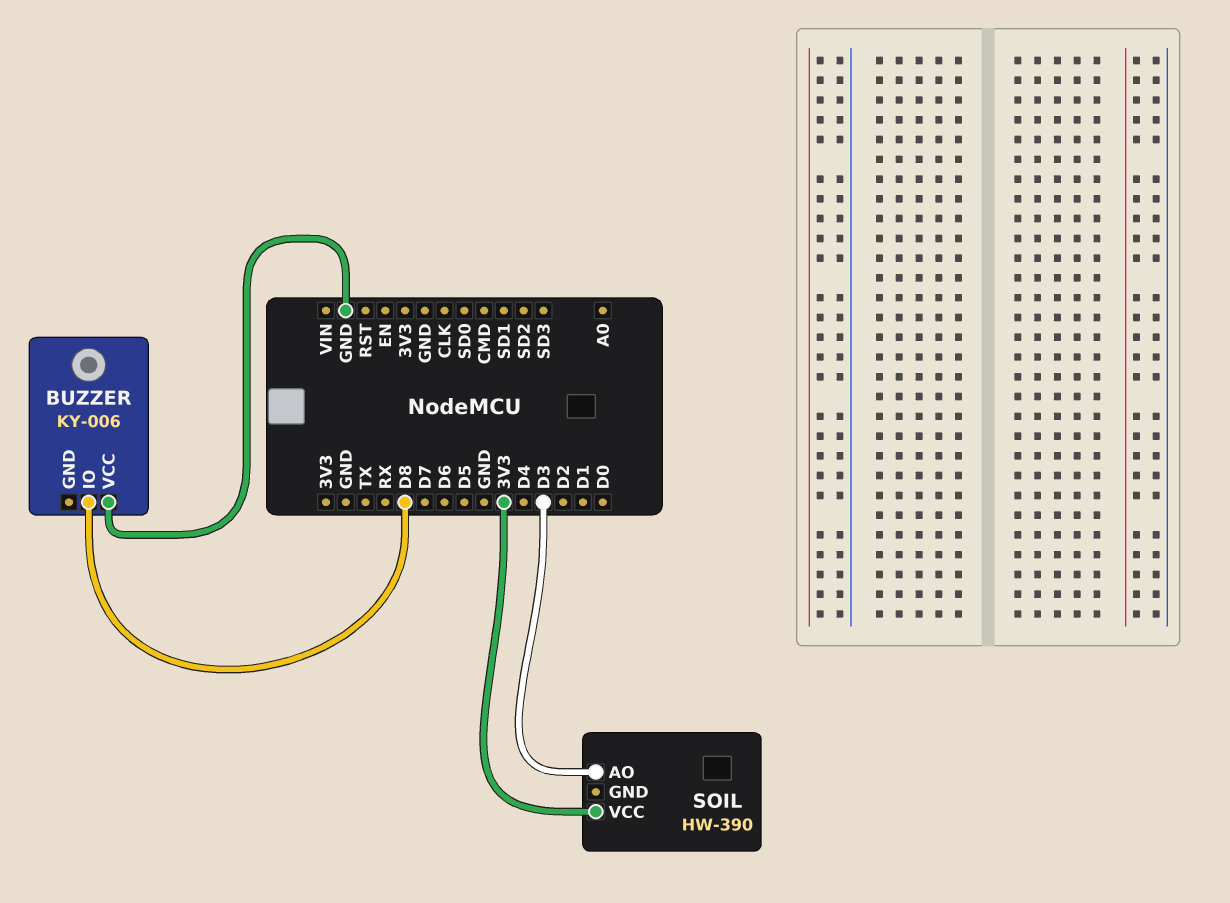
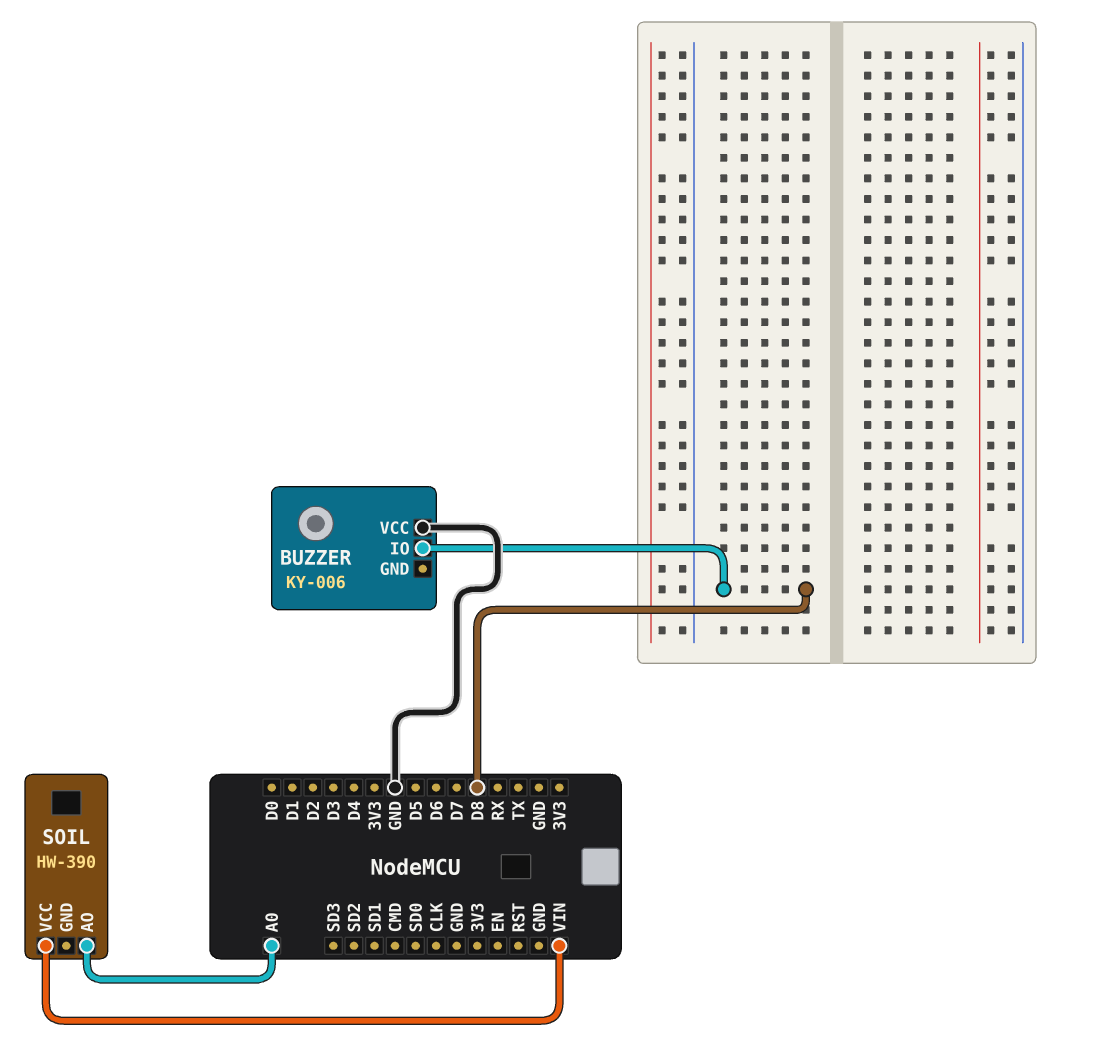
SOIL pin AO: D3 -> A0
SOIL pin VCC: 3V3 -> VIN

